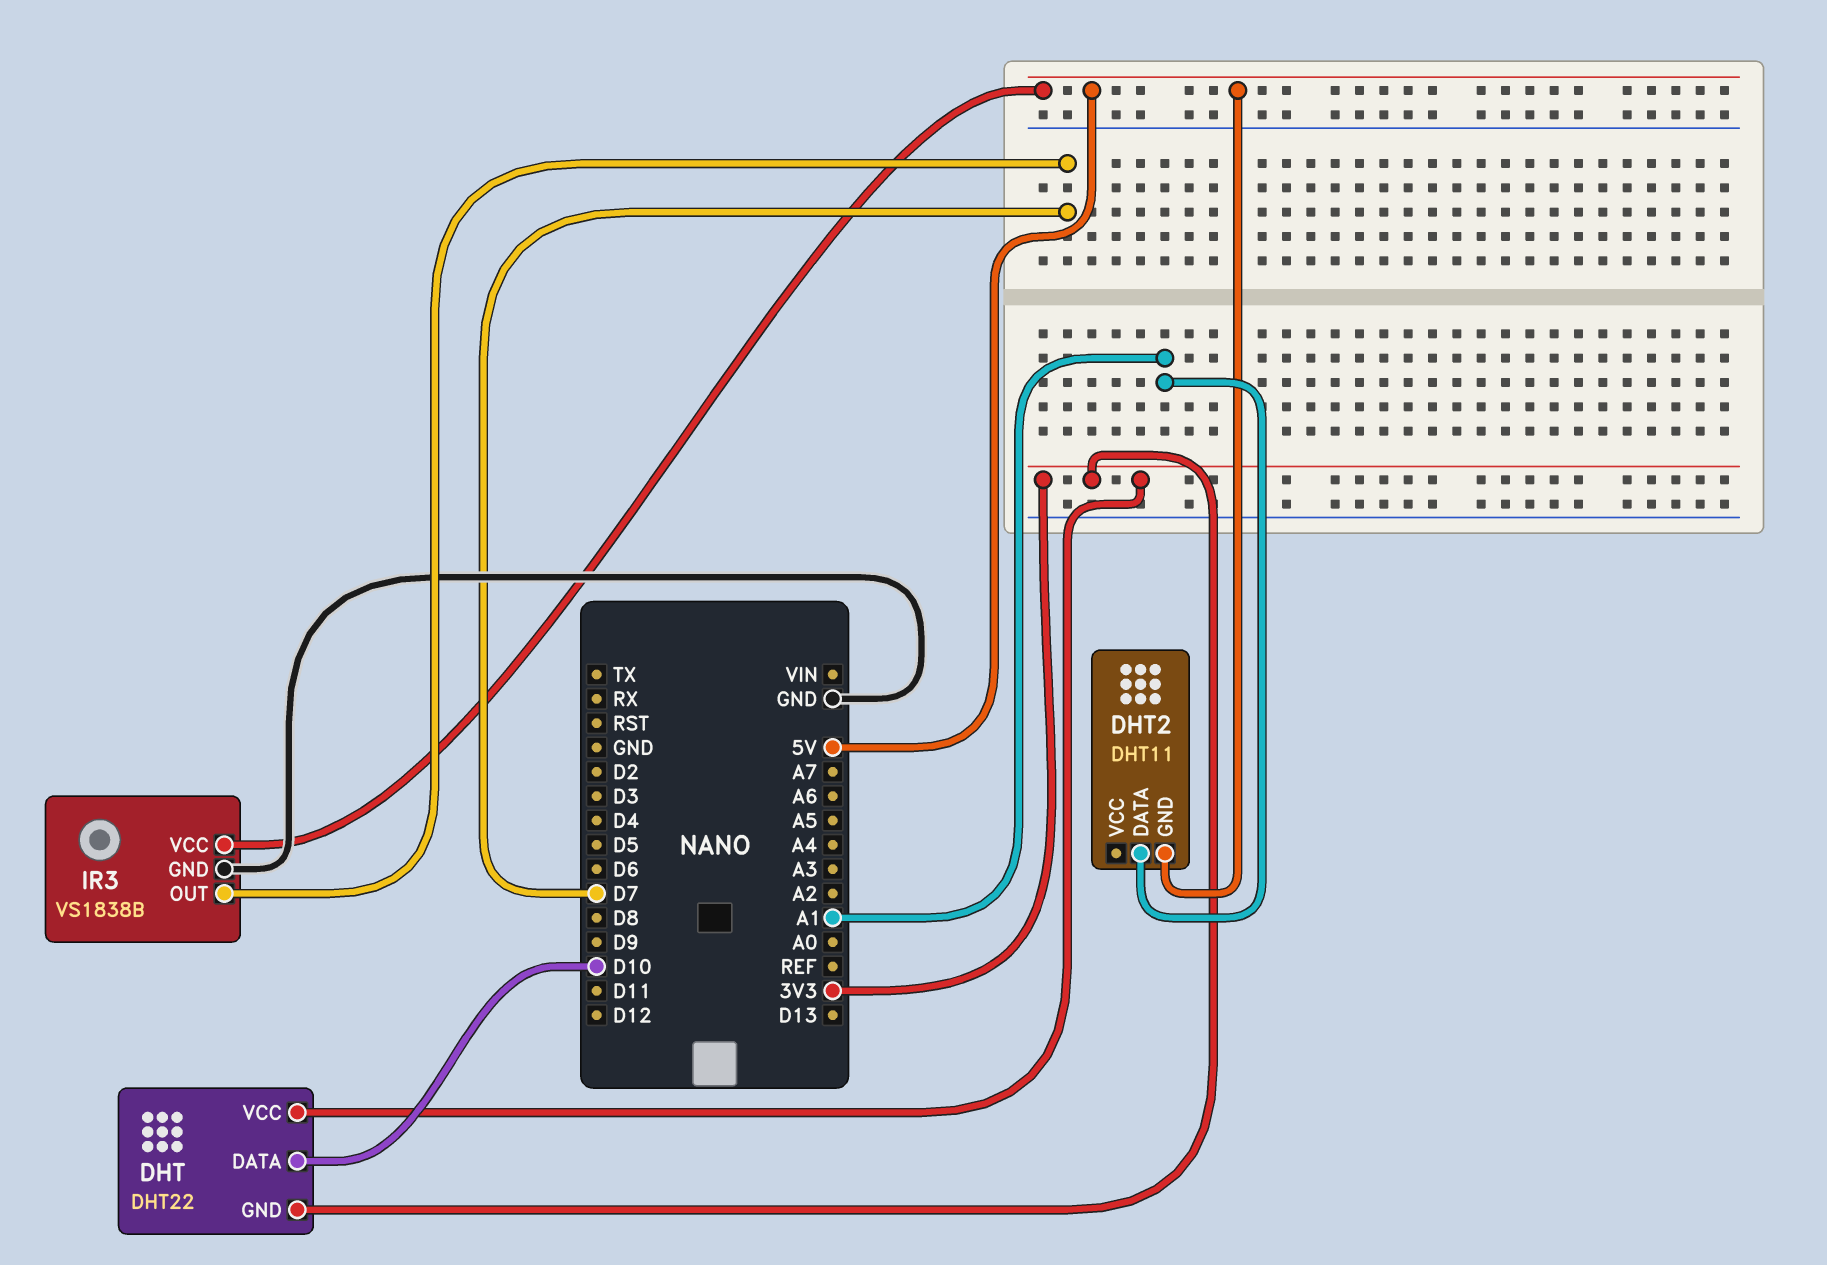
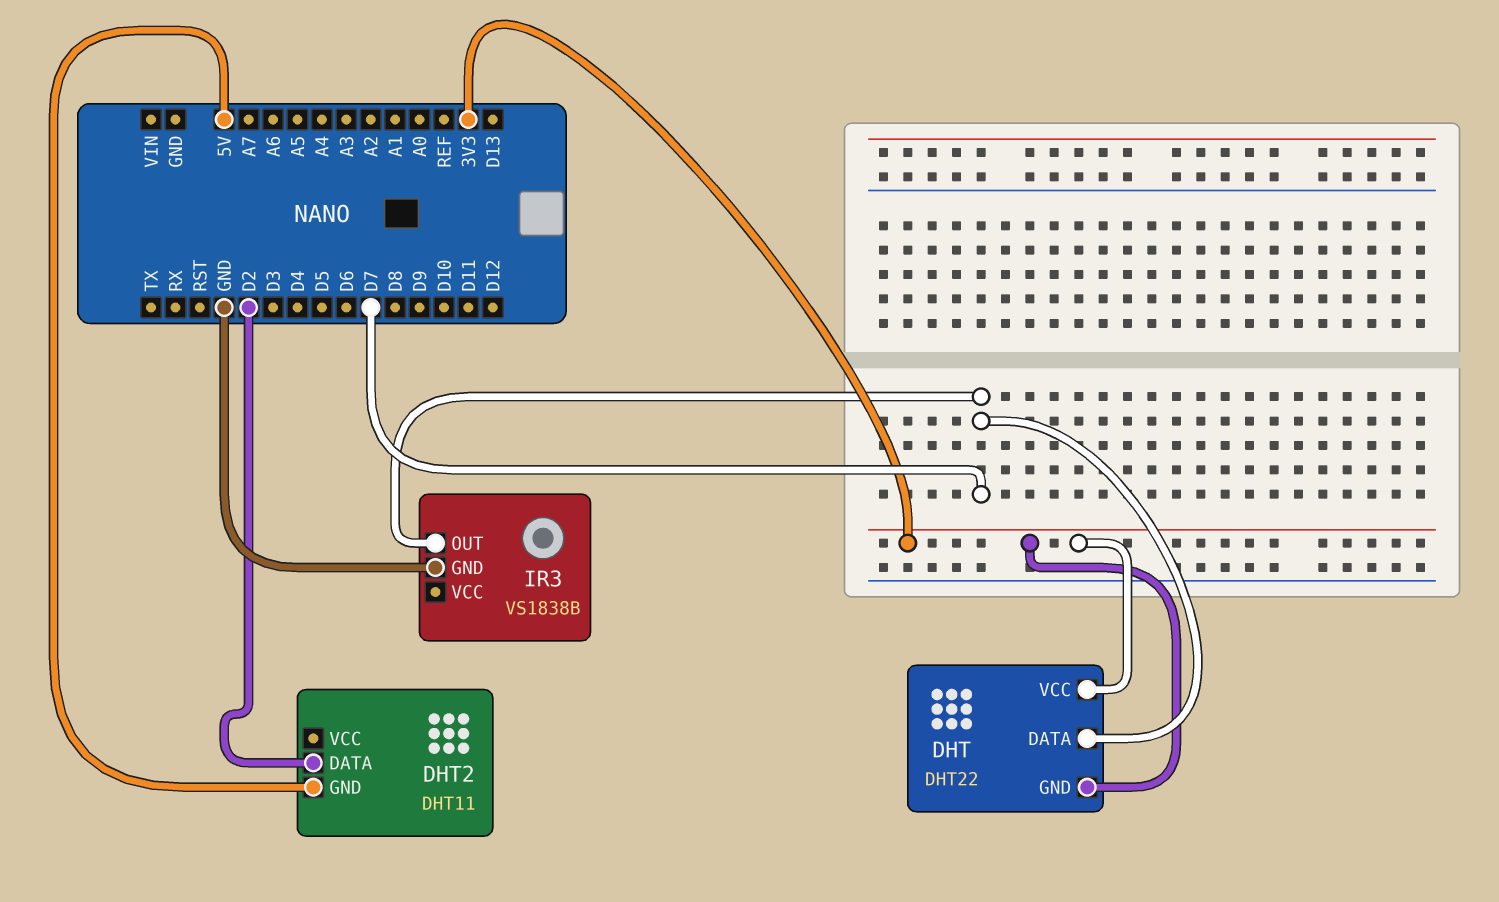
DHT pin DATA: D10 -> D7
DHT2 pin DATA: A1 -> D2
IR3 pin VCC: 5V -> none

